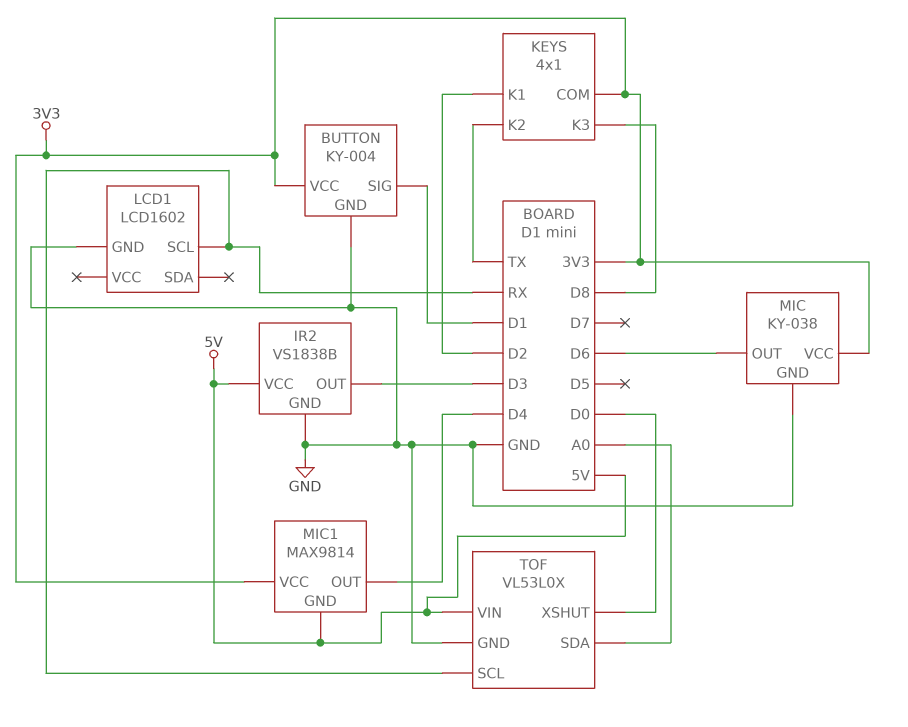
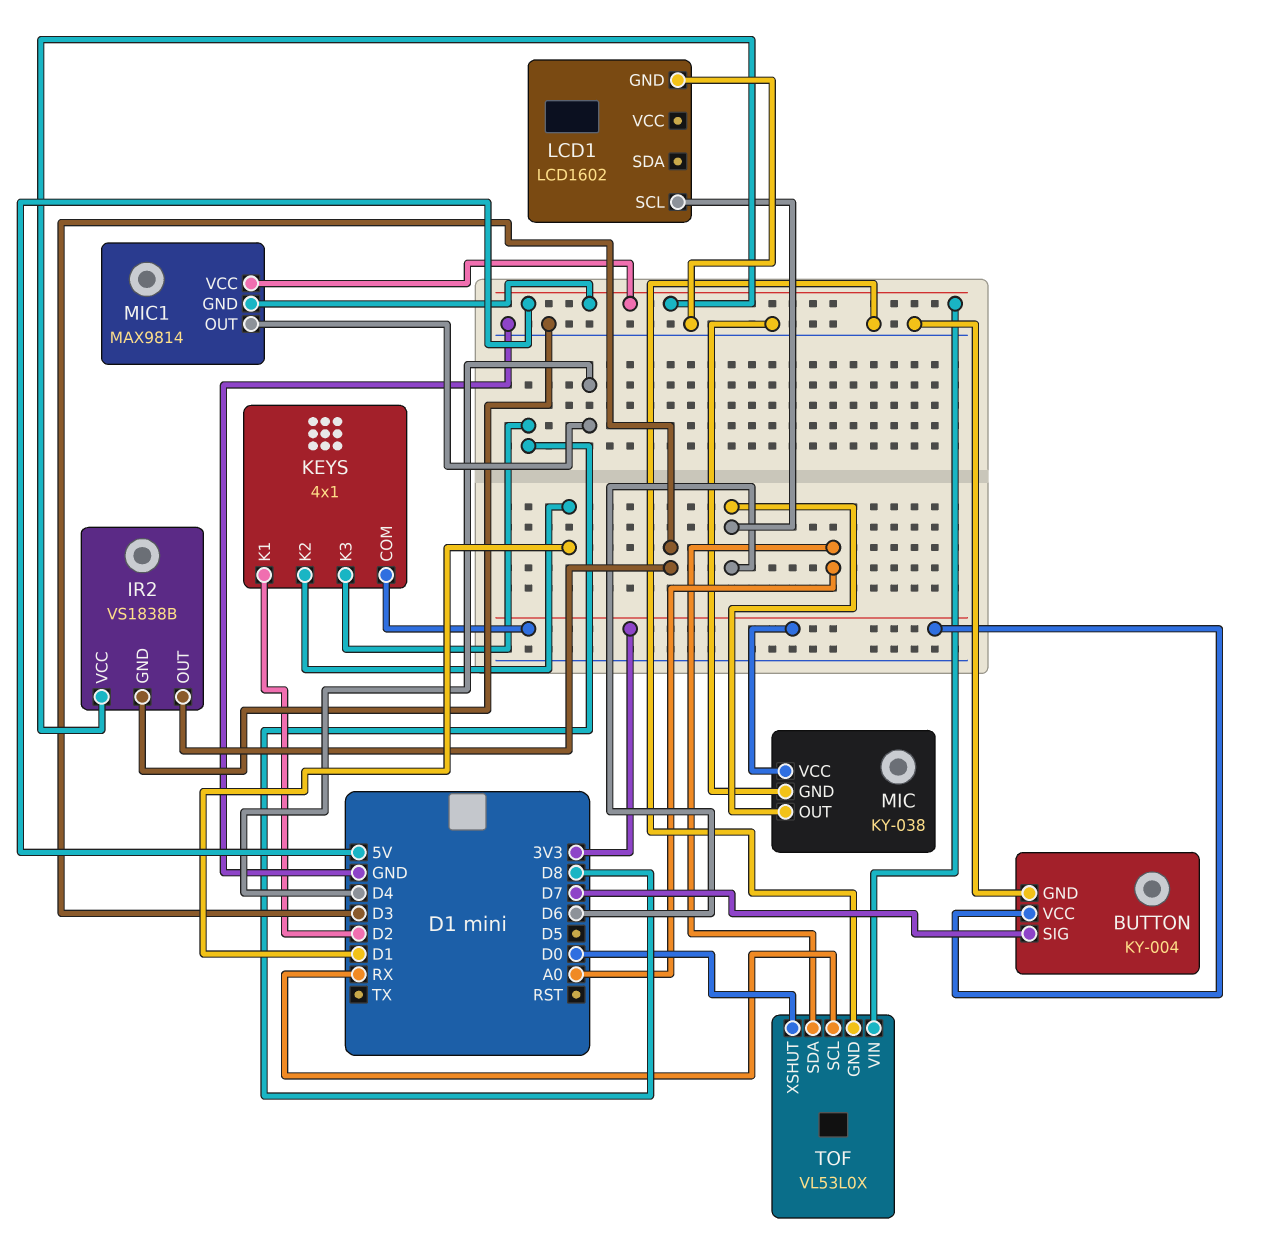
BUTTON pin SIG: D1 -> D7
KEYS pin K2: TX -> D1
LCD1 pin SCL: RX -> D6
MIC1 pin VCC: 3V3 -> 5V

